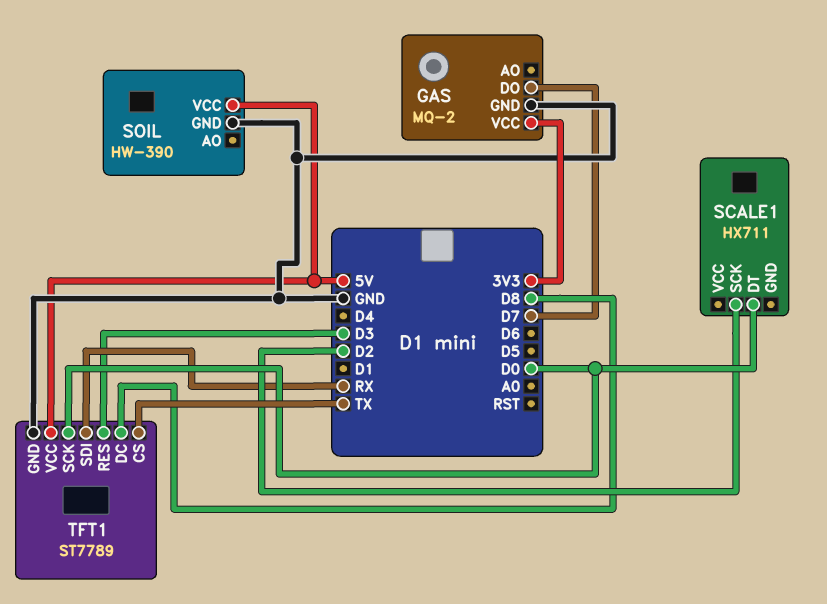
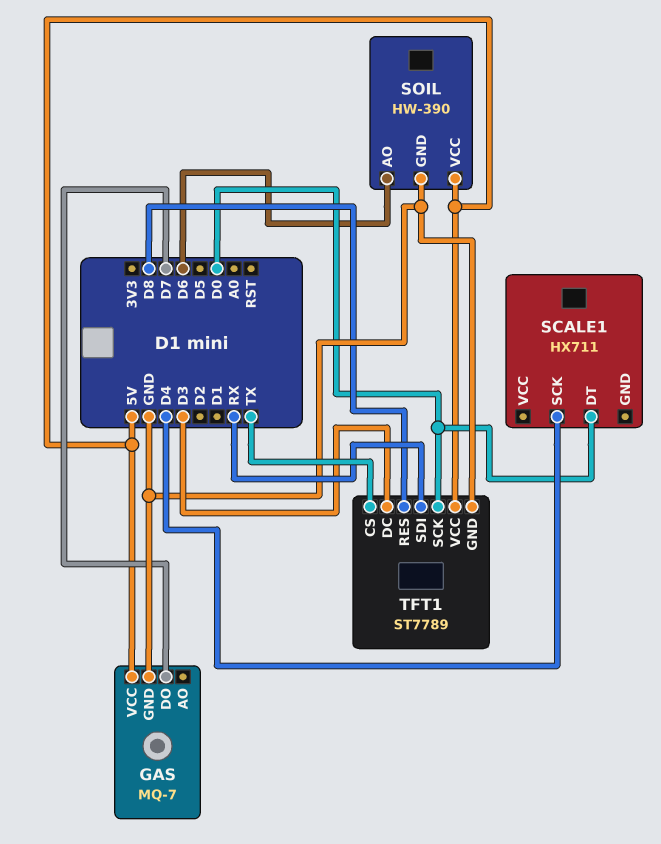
GAS: MQ-2 -> MQ-7
GAS pin VCC: 3V3 -> 5V
SCALE1 pin SCK: D2 -> D4
SOIL pin AO: none -> D6
TFT1 pin DC: D8 -> D3
TFT1 pin RES: D3 -> D8

